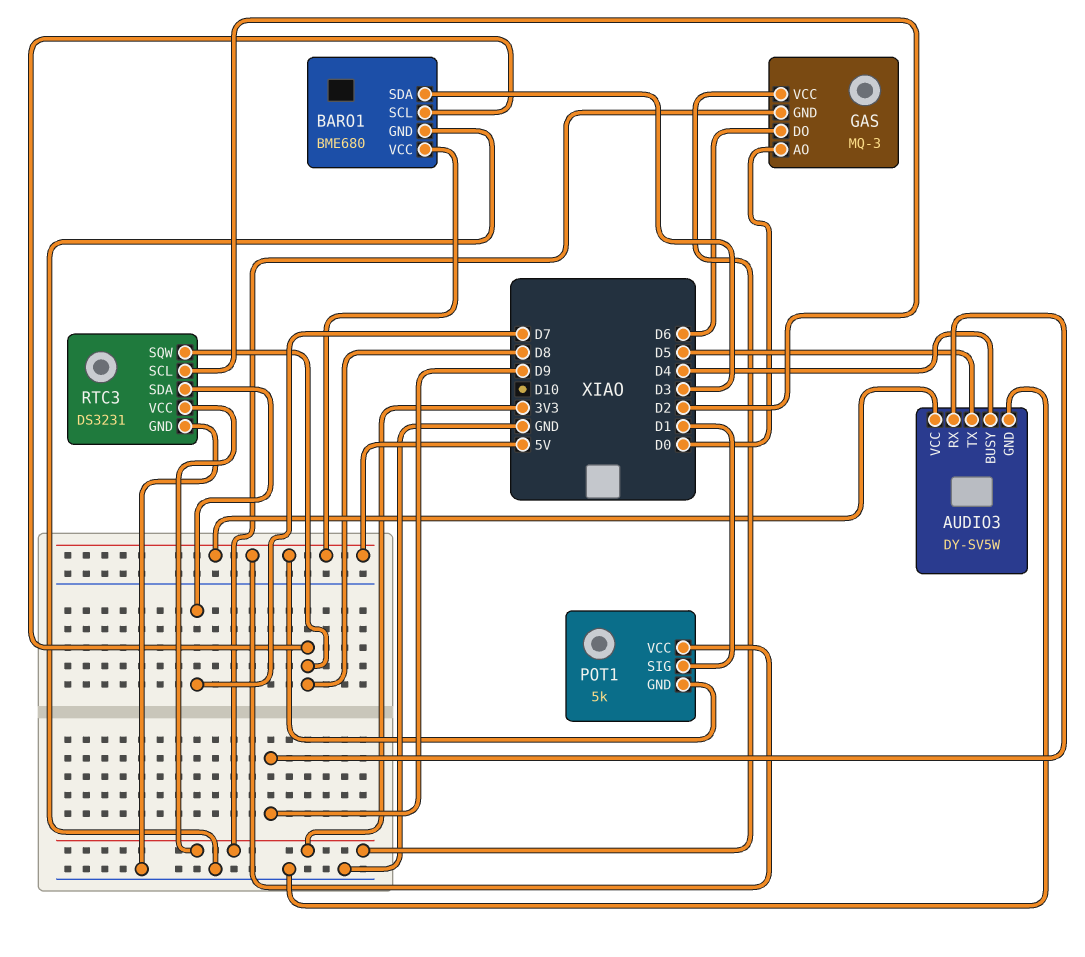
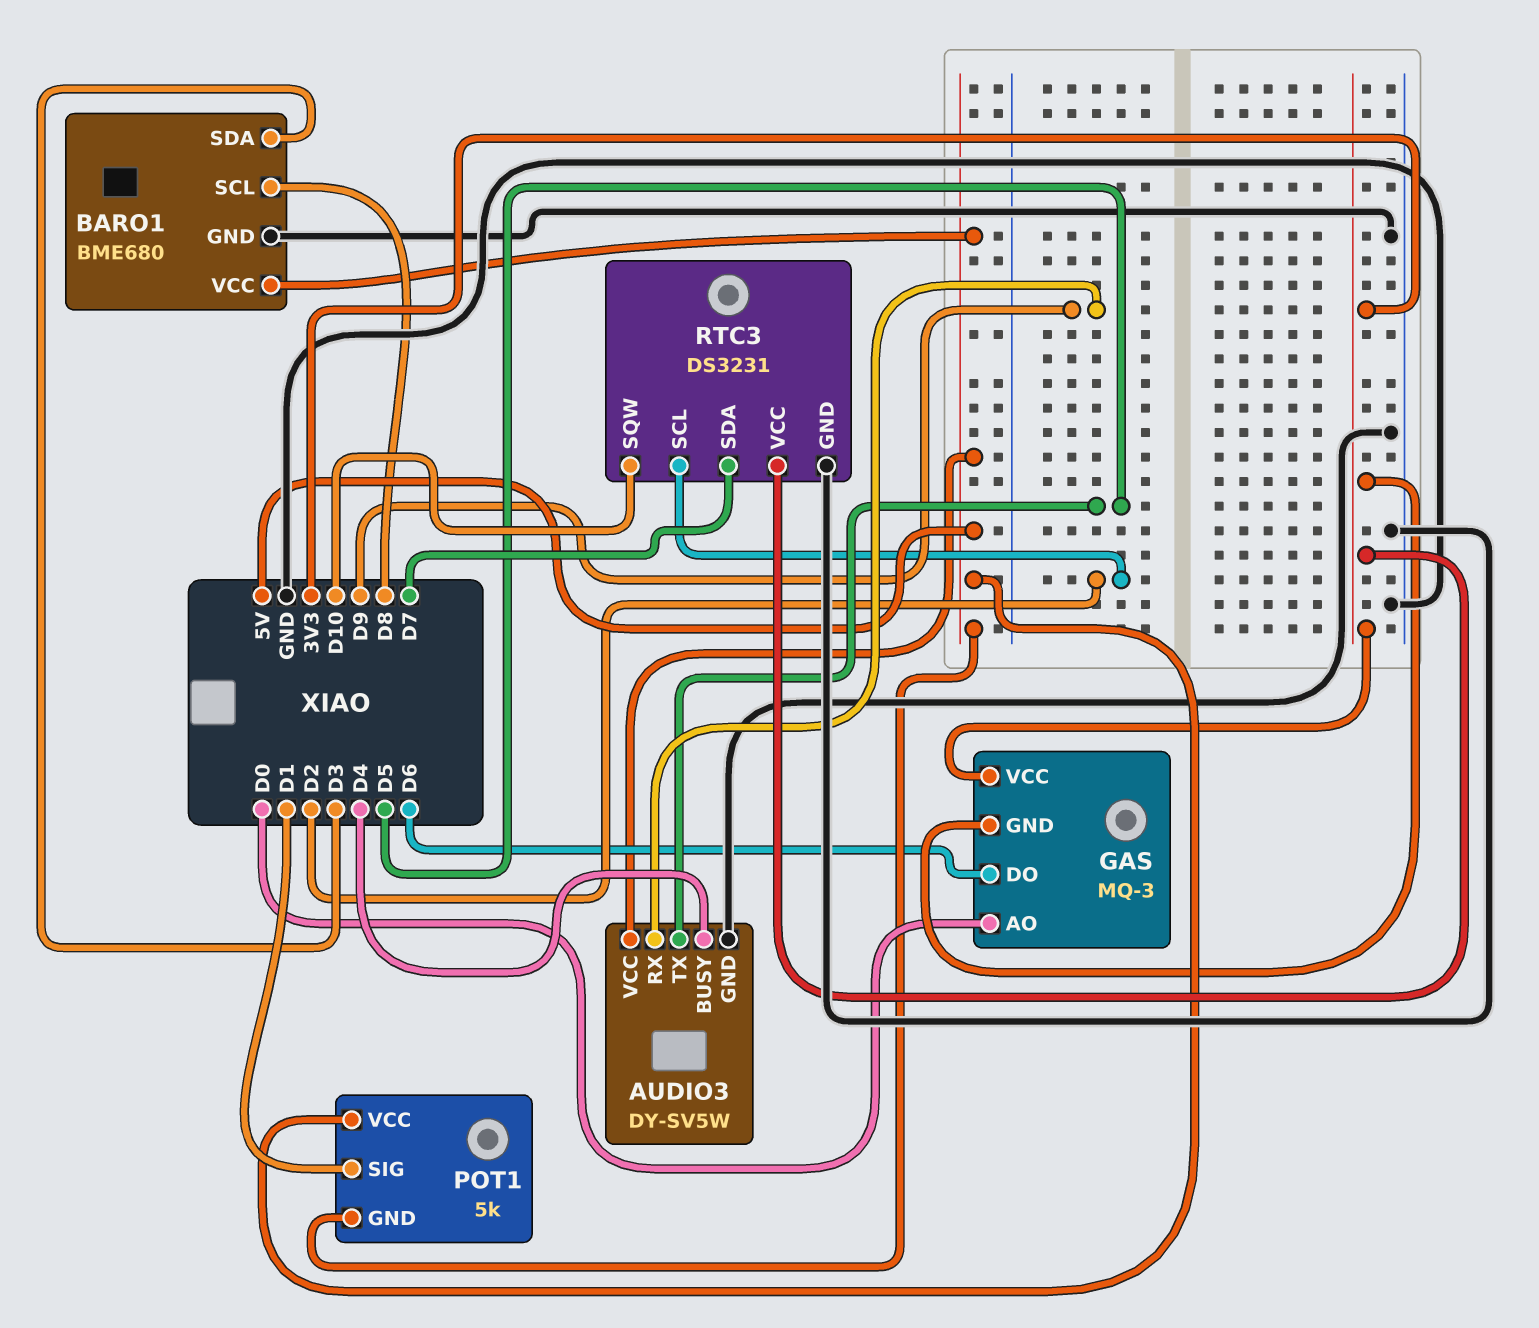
RTC3 pin SQW: D8 -> D10

